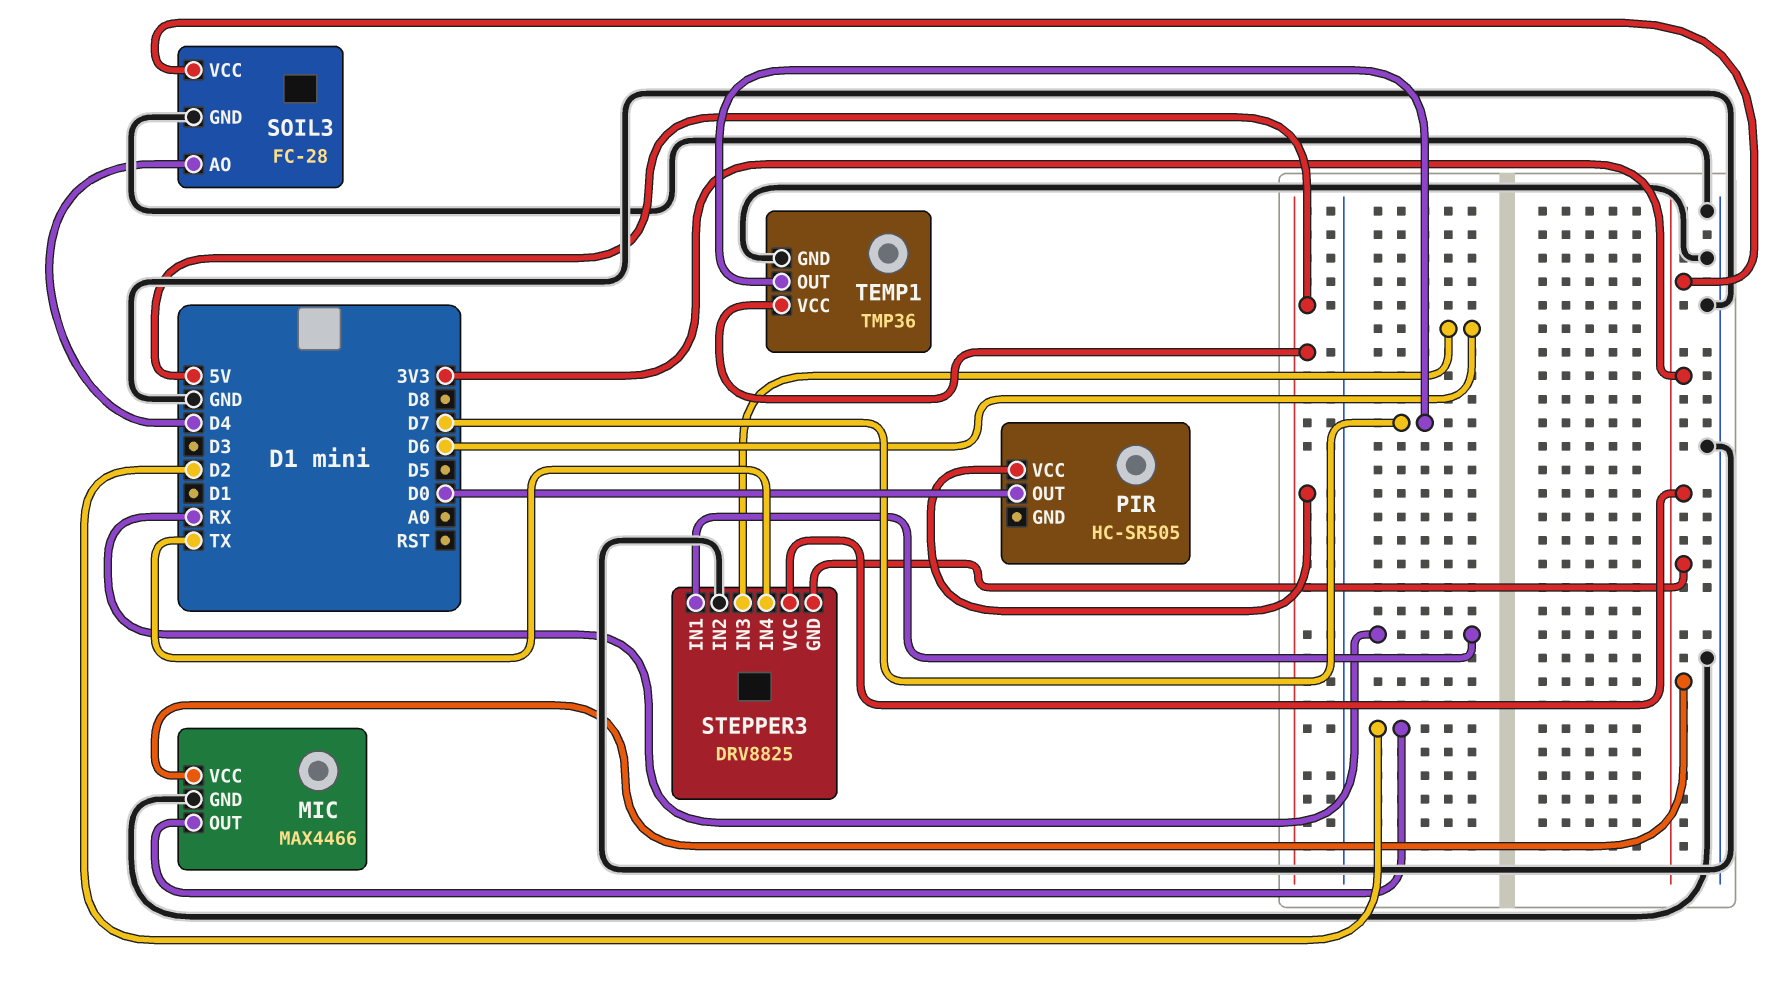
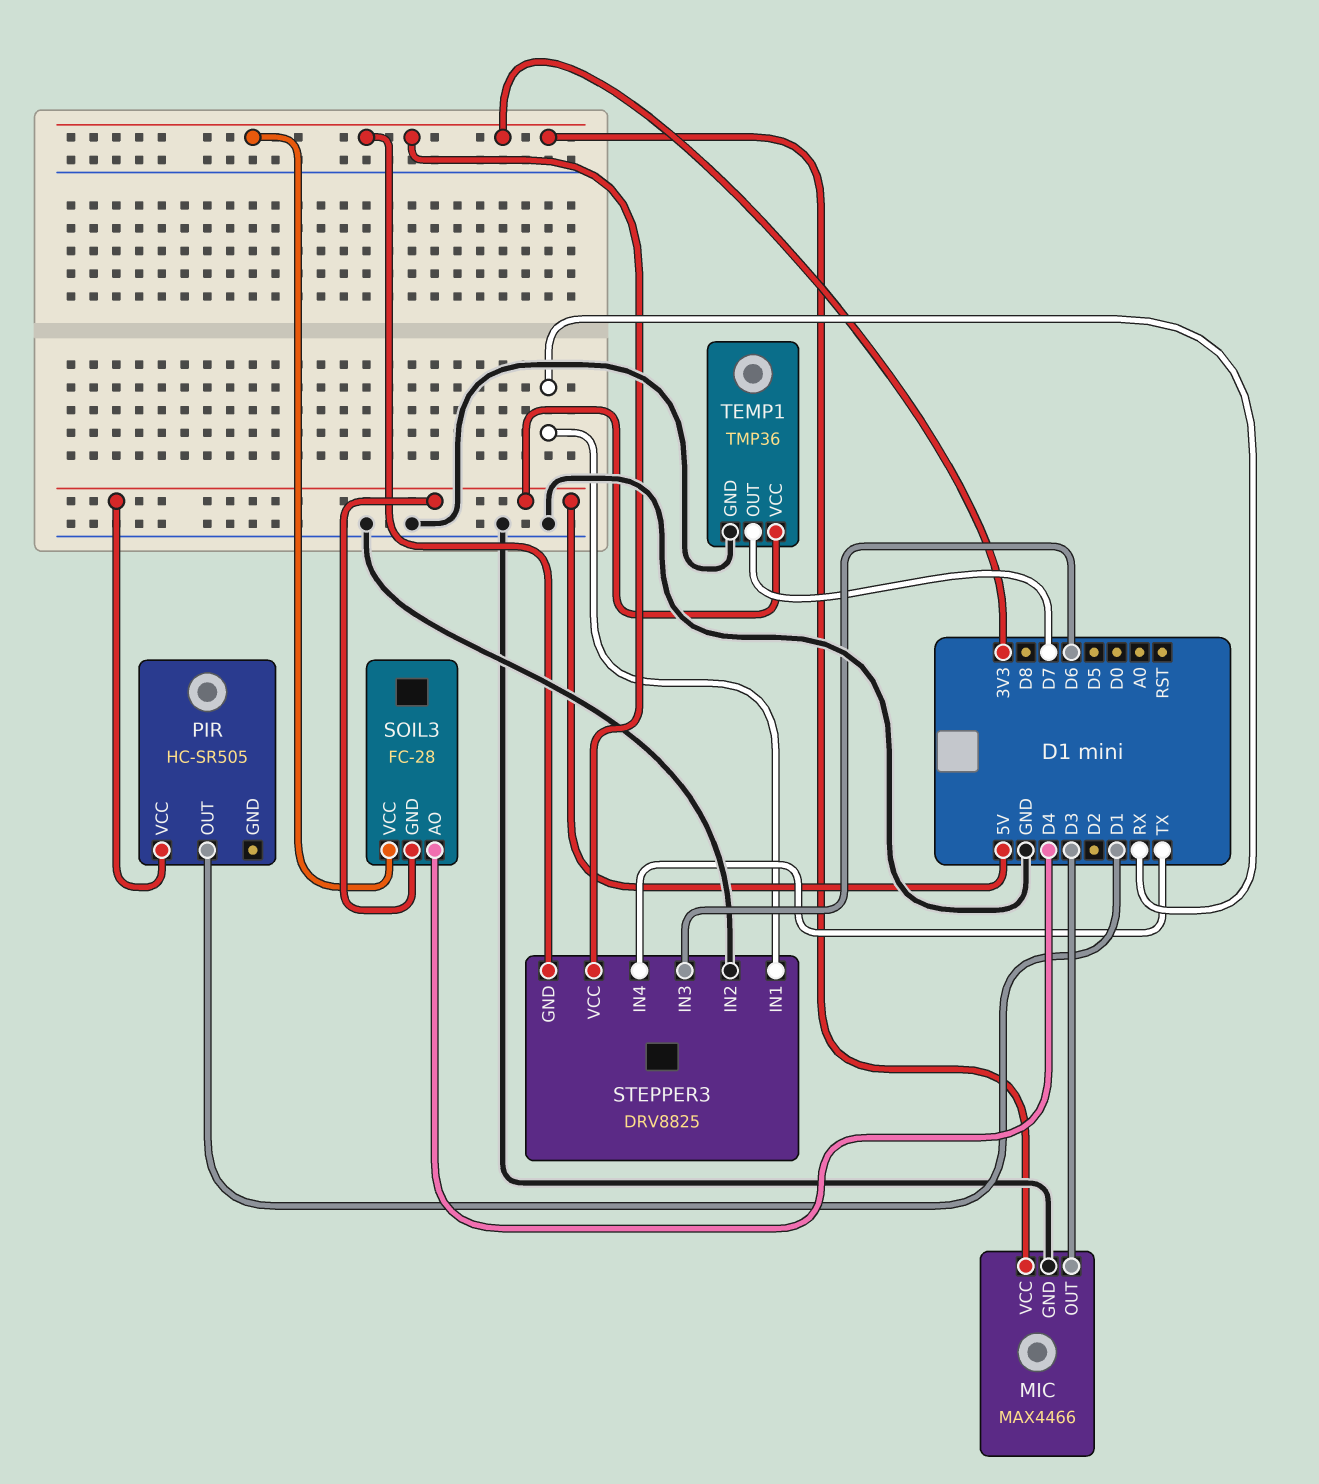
MIC pin OUT: D2 -> D3
PIR pin OUT: D0 -> D1
SOIL3 pin GND: GND -> 5V

